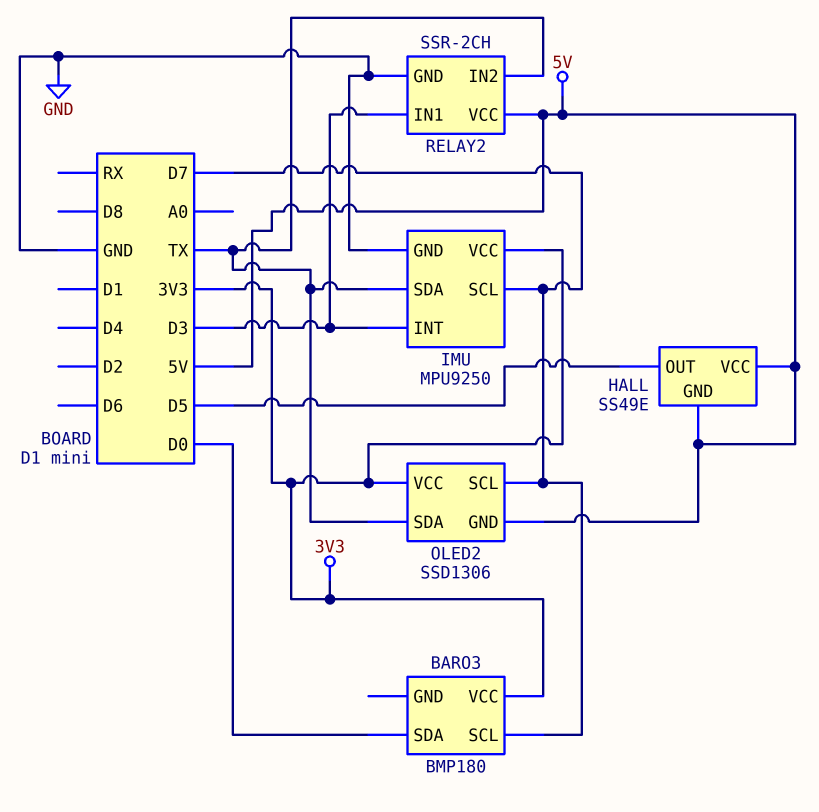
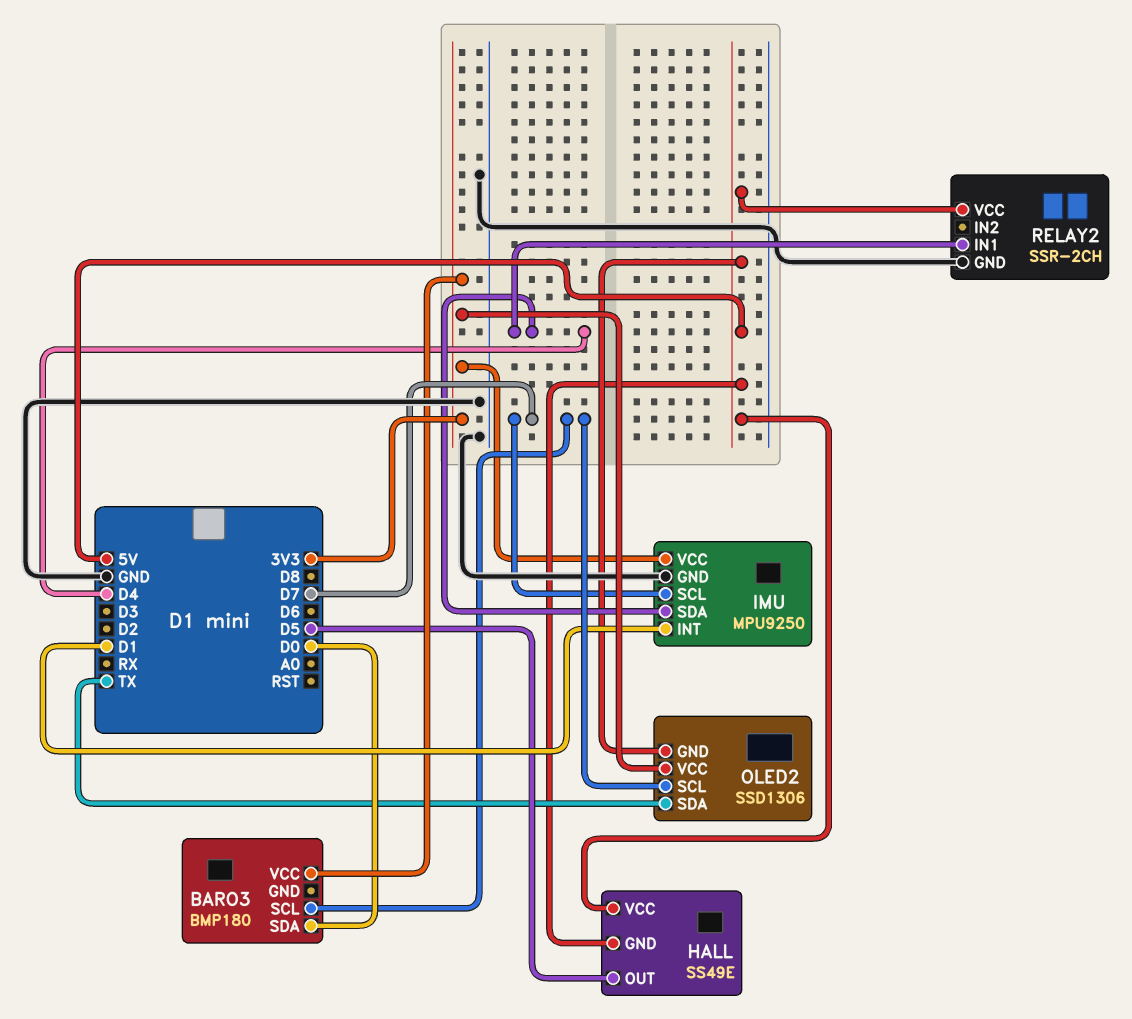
IMU pin INT: D3 -> D1
IMU pin SDA: TX -> D4
RELAY2 pin IN1: D3 -> D4
RELAY2 pin IN2: TX -> none

